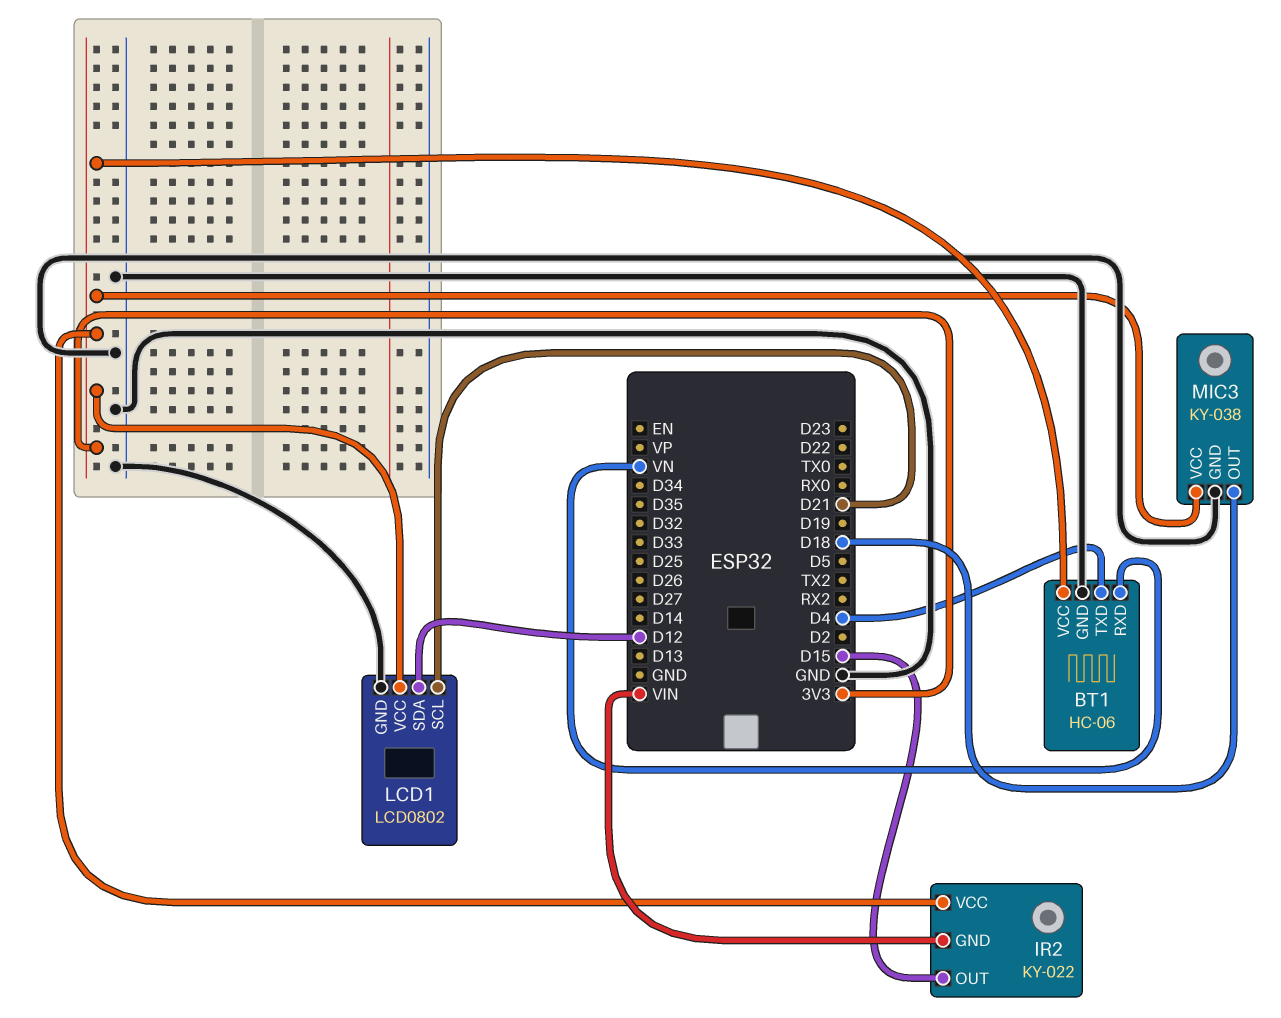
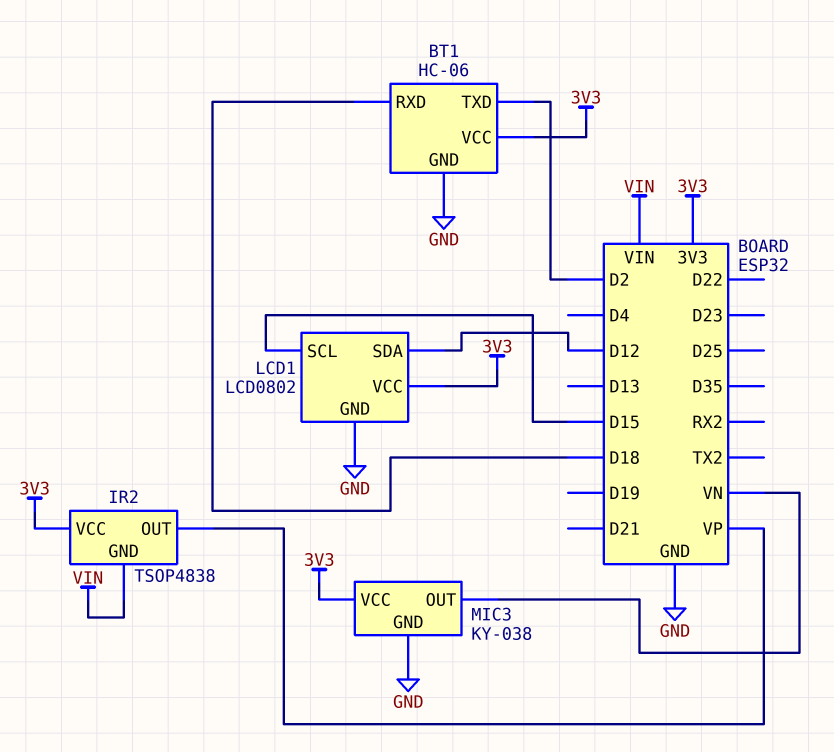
BT1 pin RXD: VN -> D18
BT1 pin TXD: D4 -> D2
IR2: KY-022 -> TSOP4838
IR2 pin OUT: D15 -> VP
LCD1 pin SCL: D21 -> D15
MIC3 pin OUT: D18 -> VN

